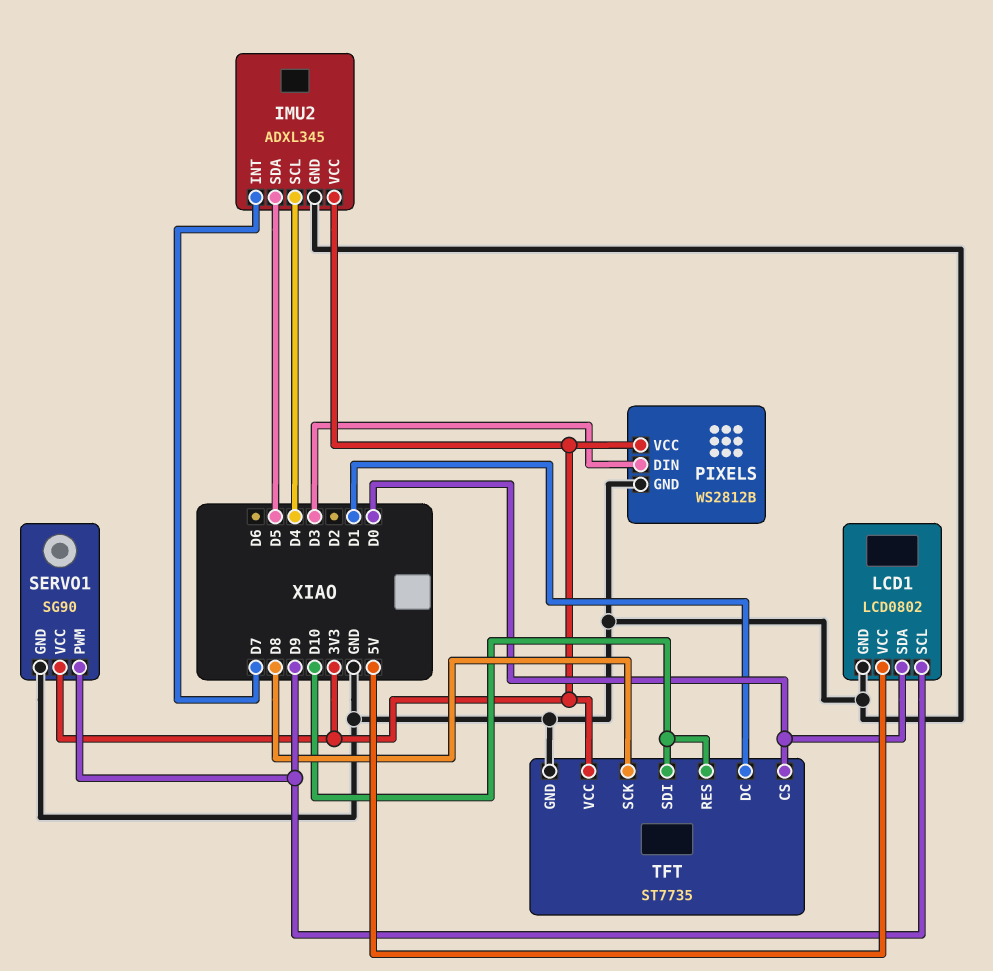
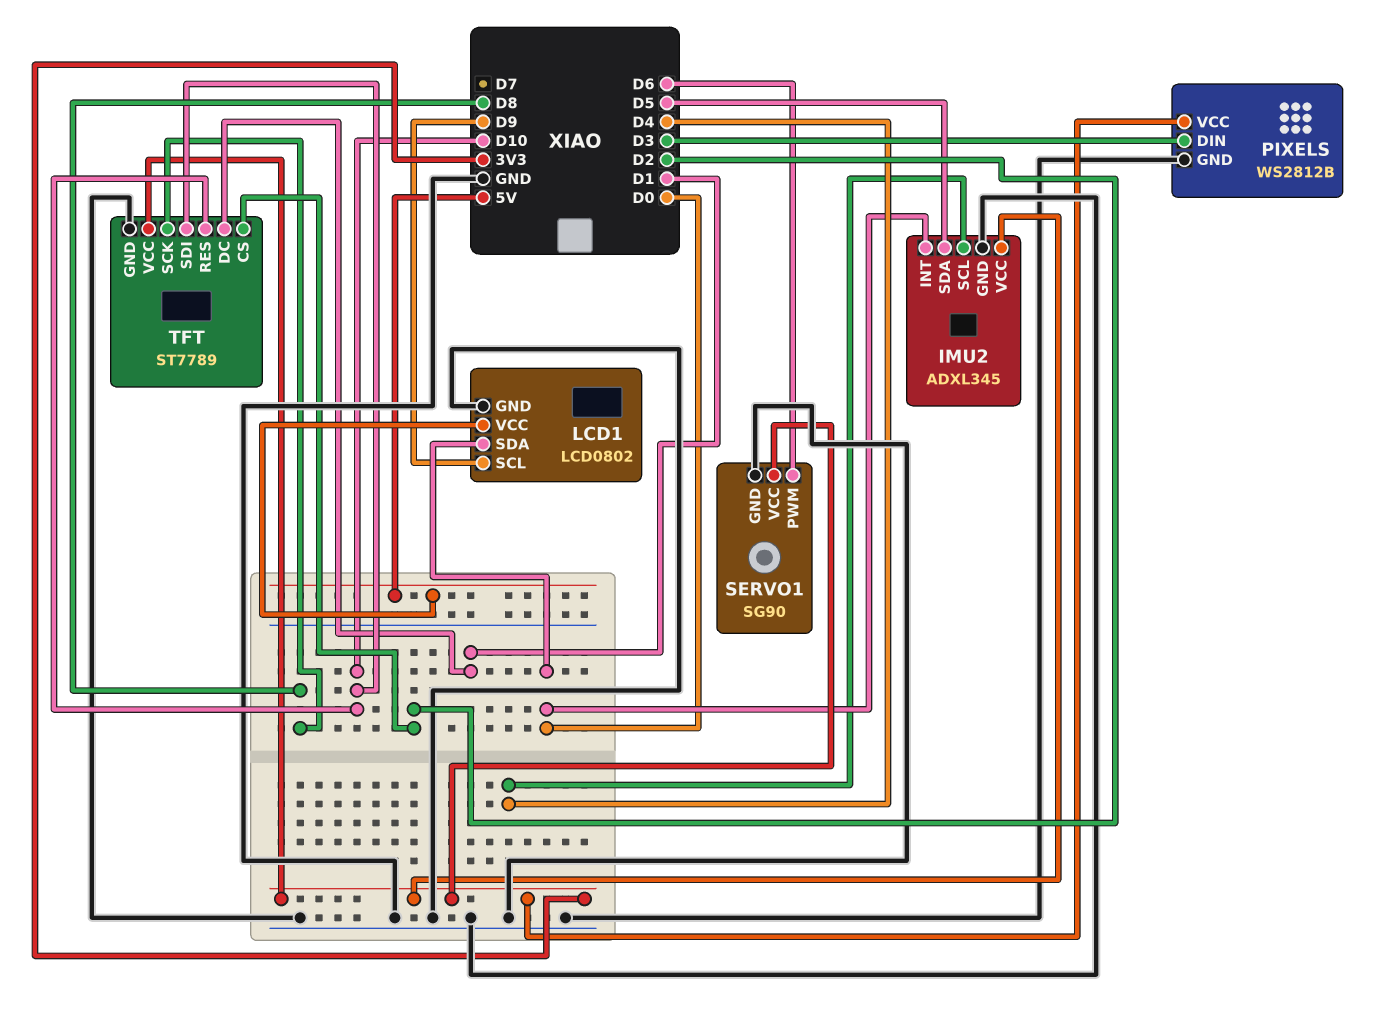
IMU2 pin INT: D7 -> D0
SERVO1 pin PWM: D9 -> D6
TFT: ST7735 -> ST7789
TFT pin CS: D0 -> D2

